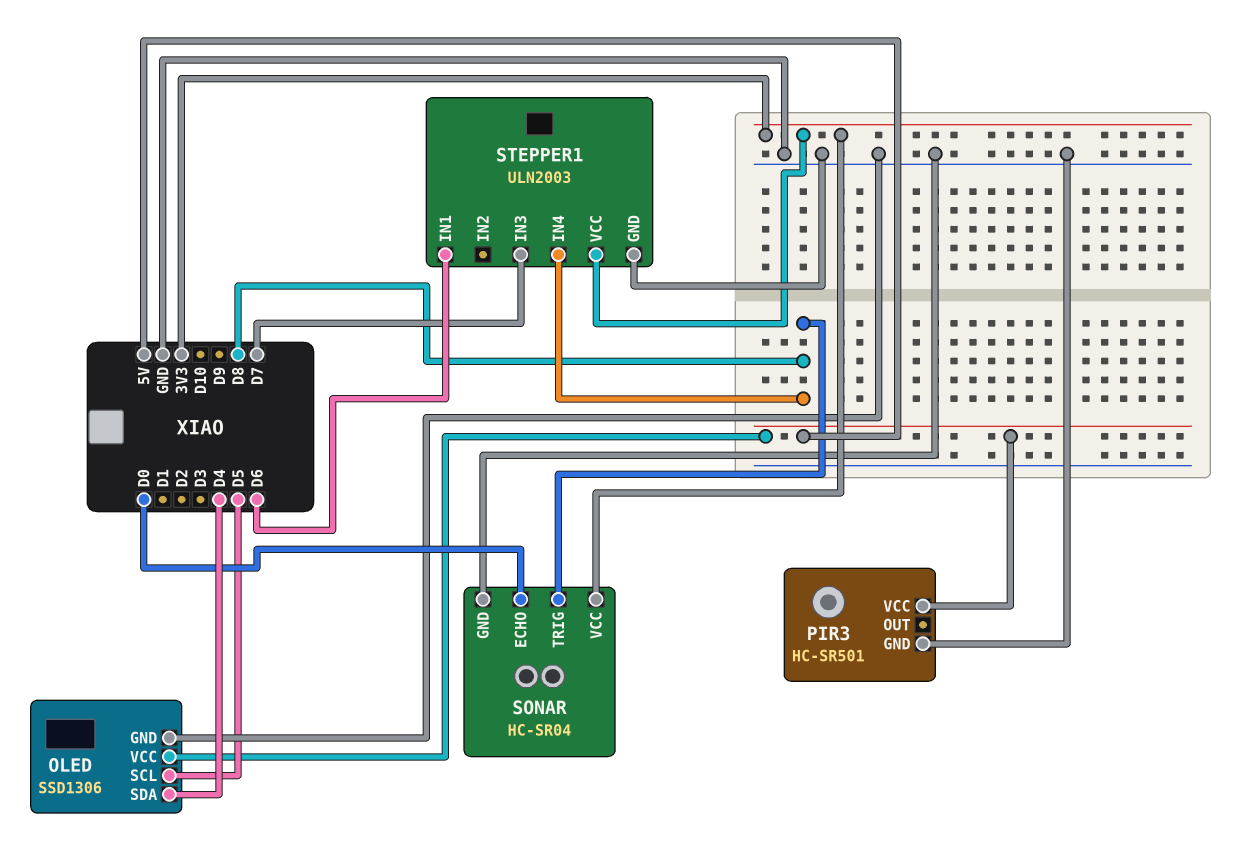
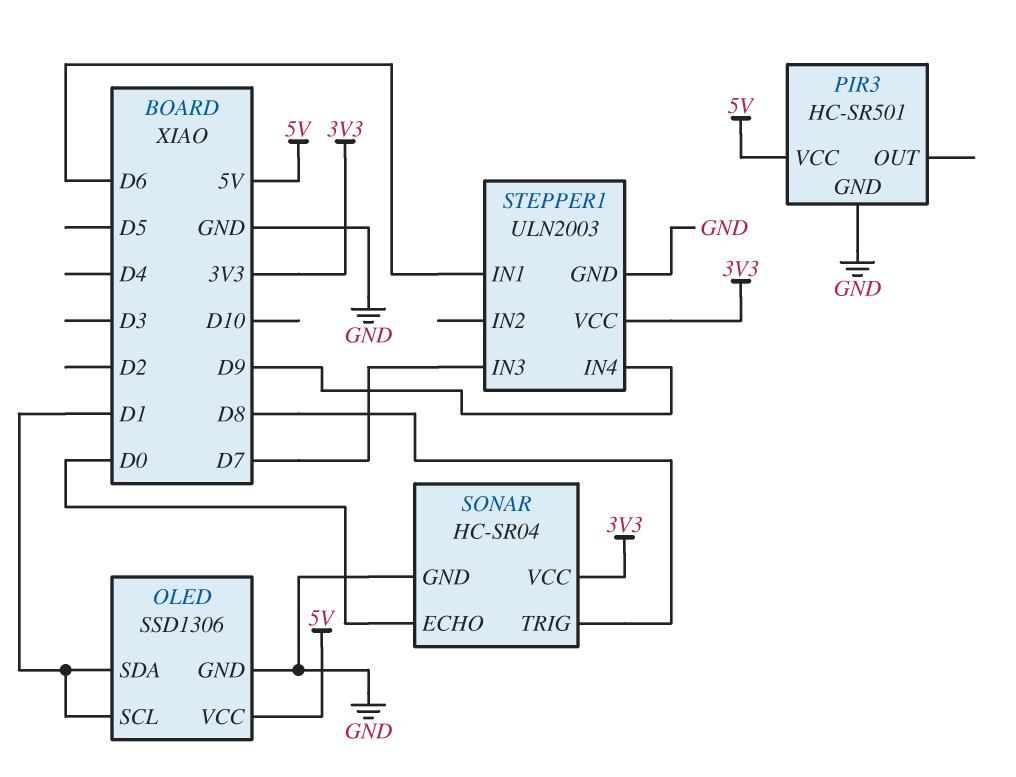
OLED pin SCL: D5 -> D1
OLED pin SDA: D4 -> D1
STEPPER1 pin IN4: D8 -> D9

